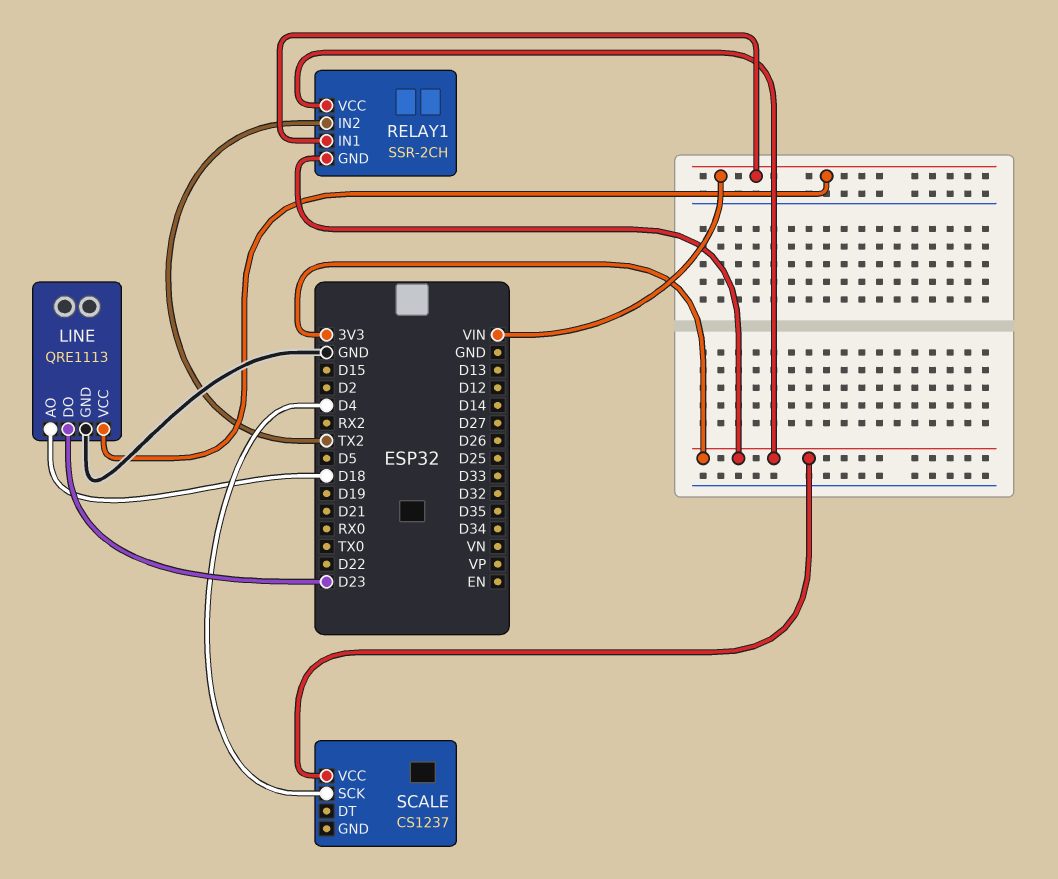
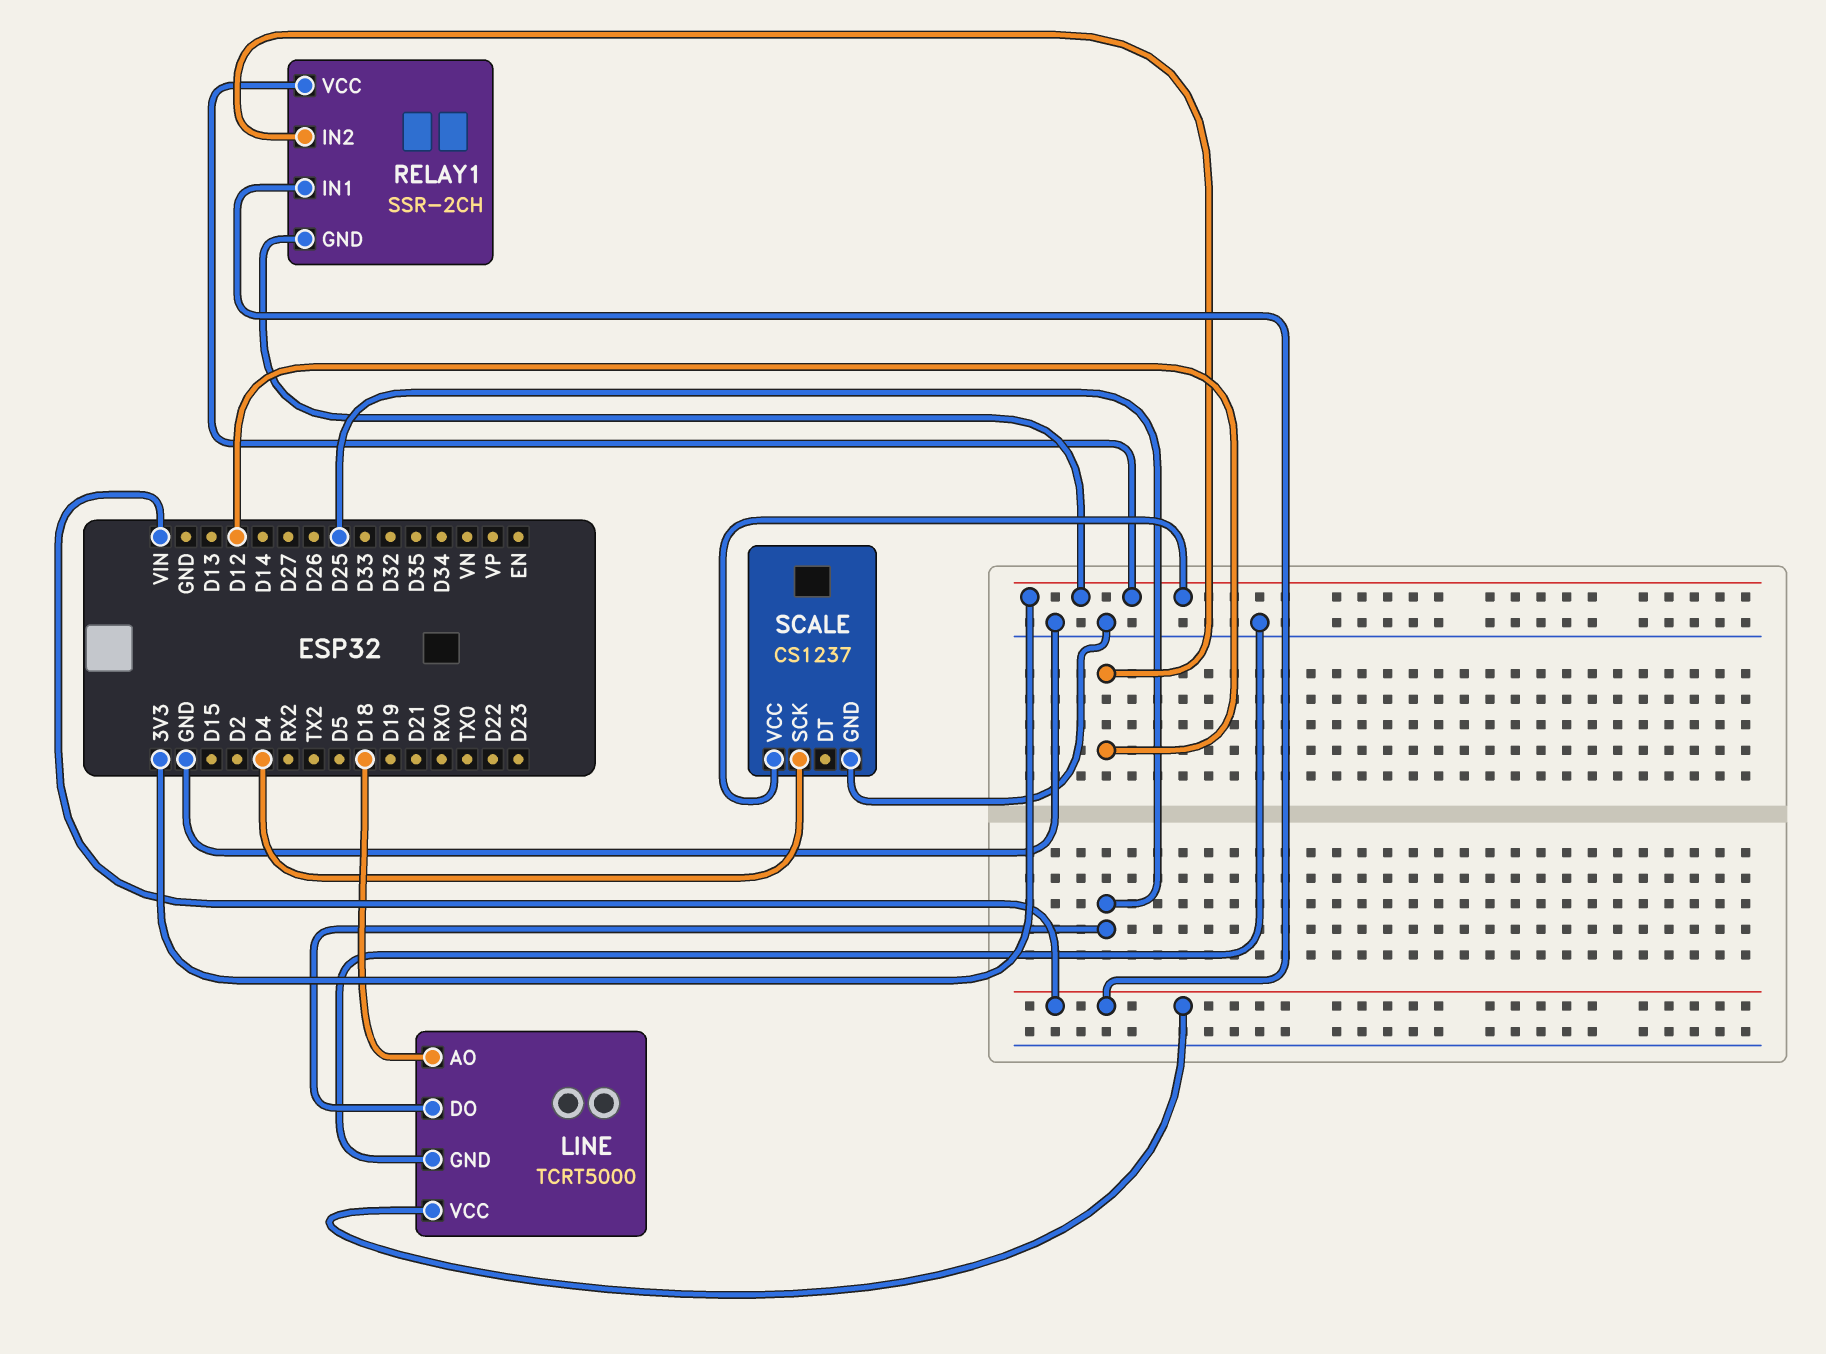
LINE: QRE1113 -> TCRT5000
LINE pin DO: D23 -> D25
RELAY1 pin IN2: TX2 -> D12
SCALE pin GND: none -> GND

